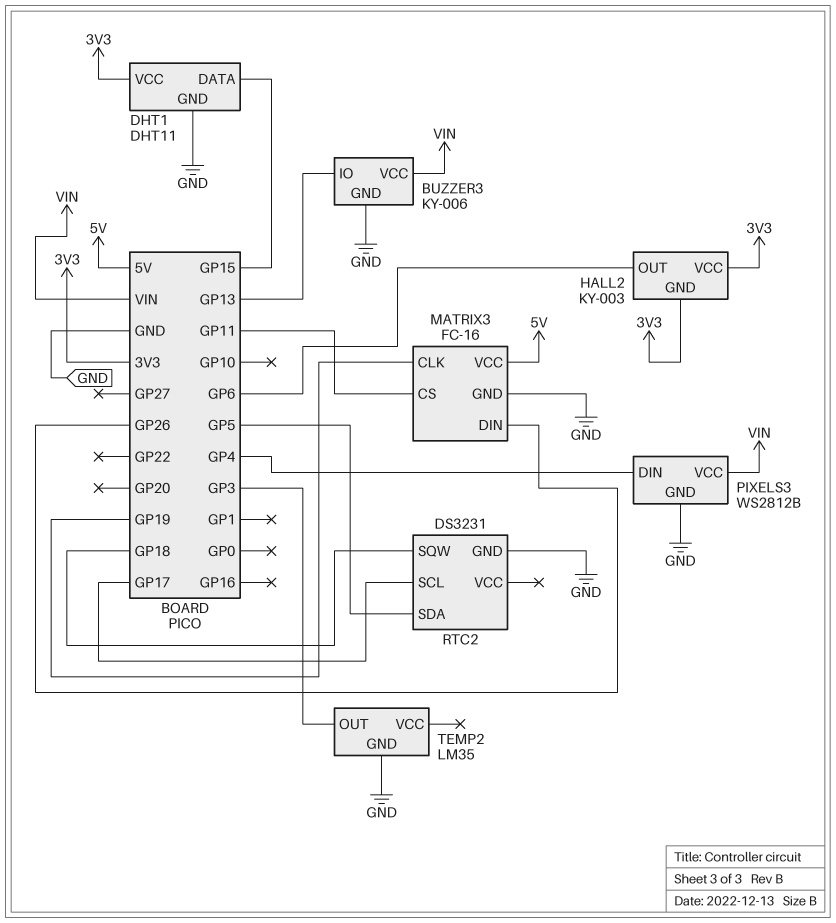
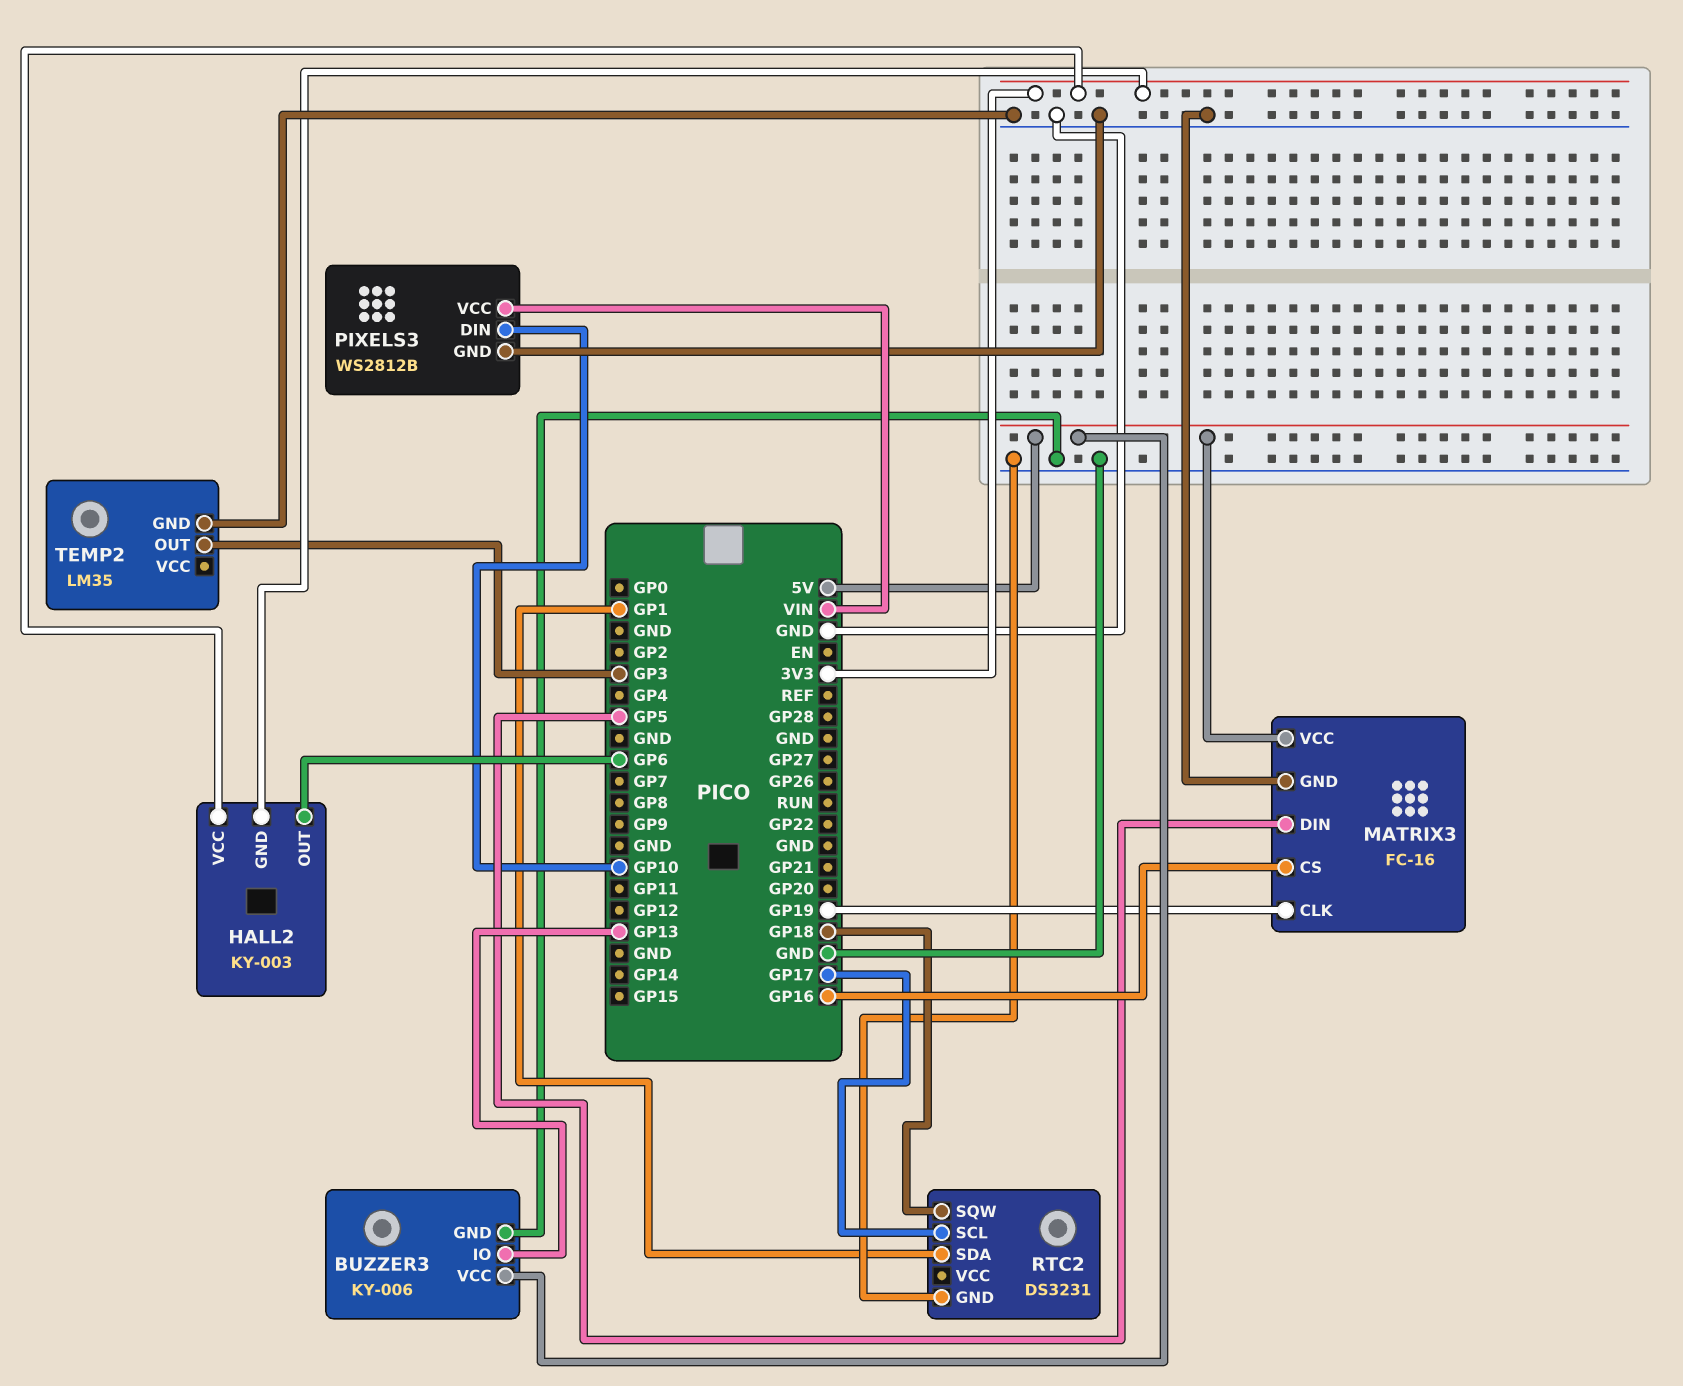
BUZZER3 pin VCC: VIN -> 5V
DHT1: DHT11 -> none
DHT1 pin DATA: GP15 -> none
DHT1 pin GND: GND -> none
DHT1 pin VCC: 3V3 -> none
MATRIX3 pin CS: GP11 -> GP16
MATRIX3 pin DIN: GP26 -> GP5
PIXELS3 pin DIN: GP4 -> GP10
RTC2 pin SDA: GP5 -> GP1

